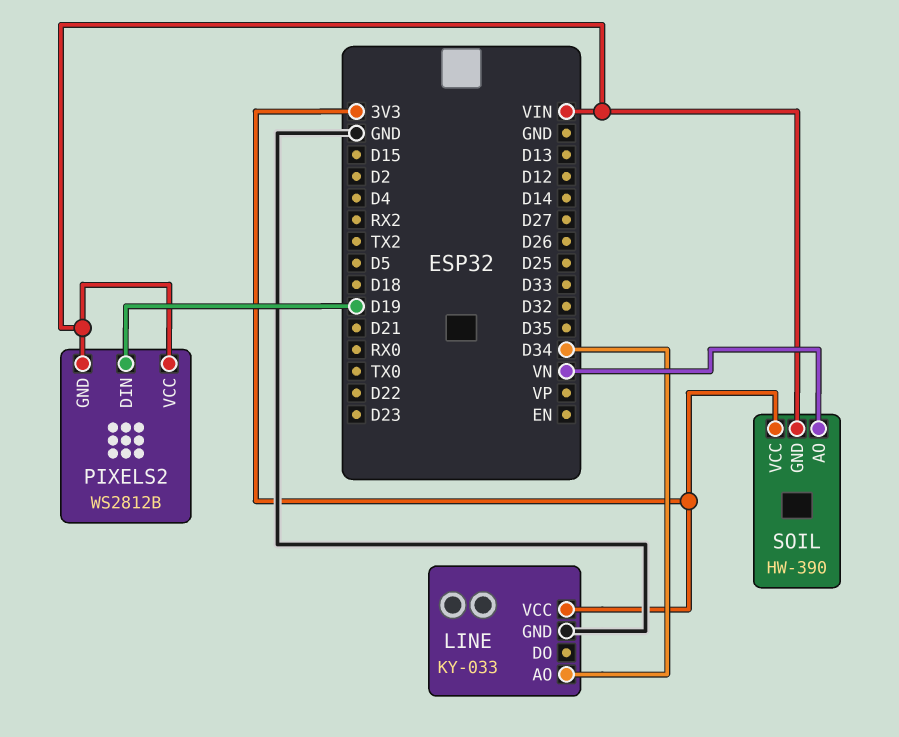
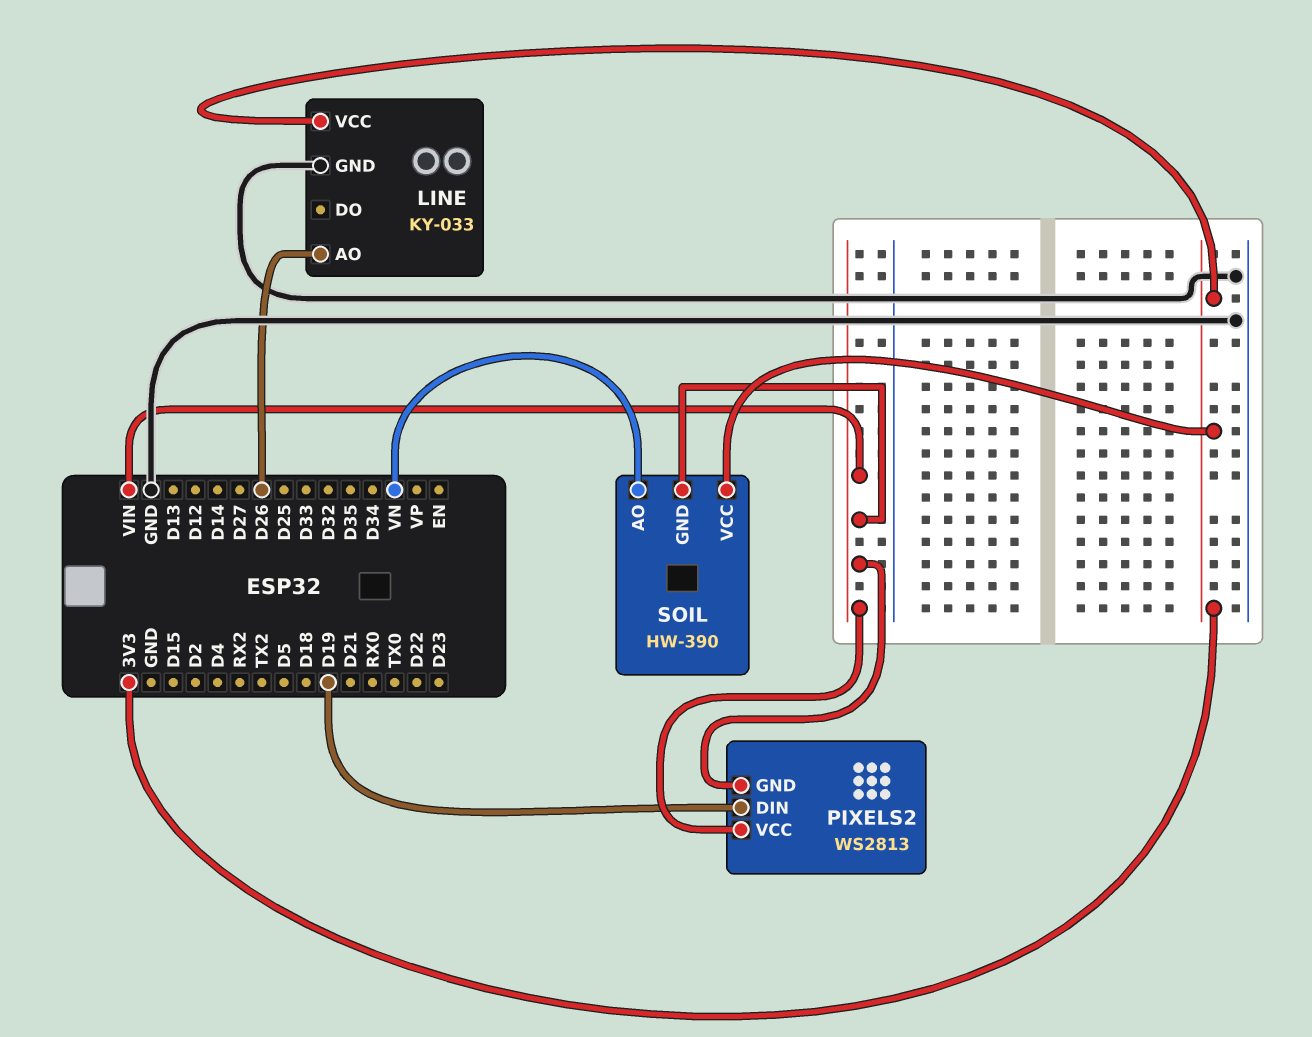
LINE pin AO: D34 -> D26
PIXELS2: WS2812B -> WS2813

